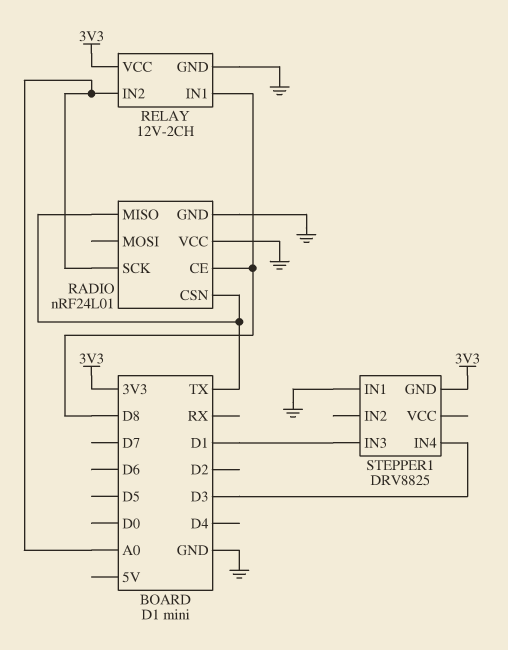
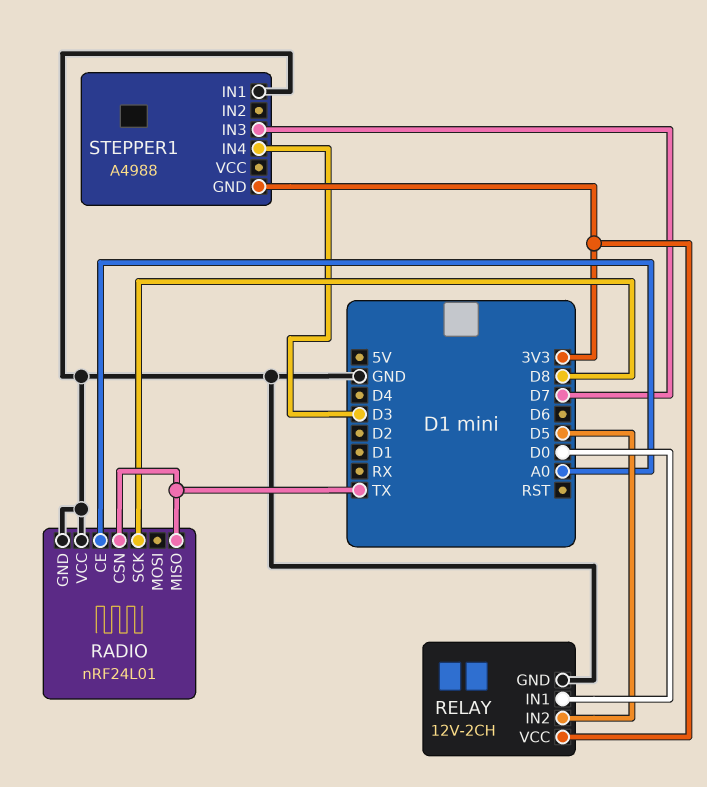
RADIO pin CE: D8 -> A0
RADIO pin SCK: A0 -> D8
RELAY pin IN1: D8 -> D0
RELAY pin IN2: A0 -> D5
STEPPER1: DRV8825 -> A4988
STEPPER1 pin IN3: D1 -> D7

